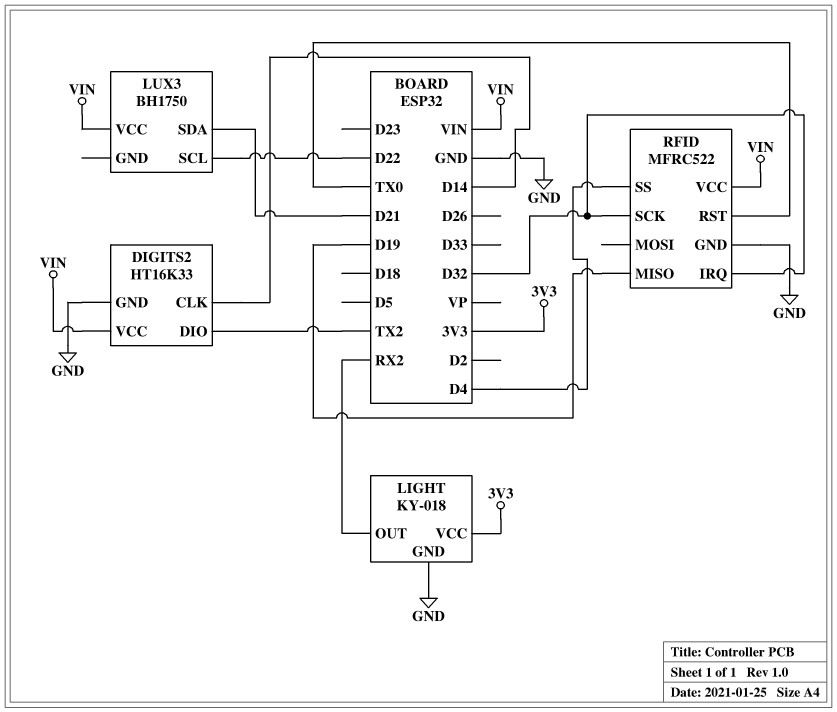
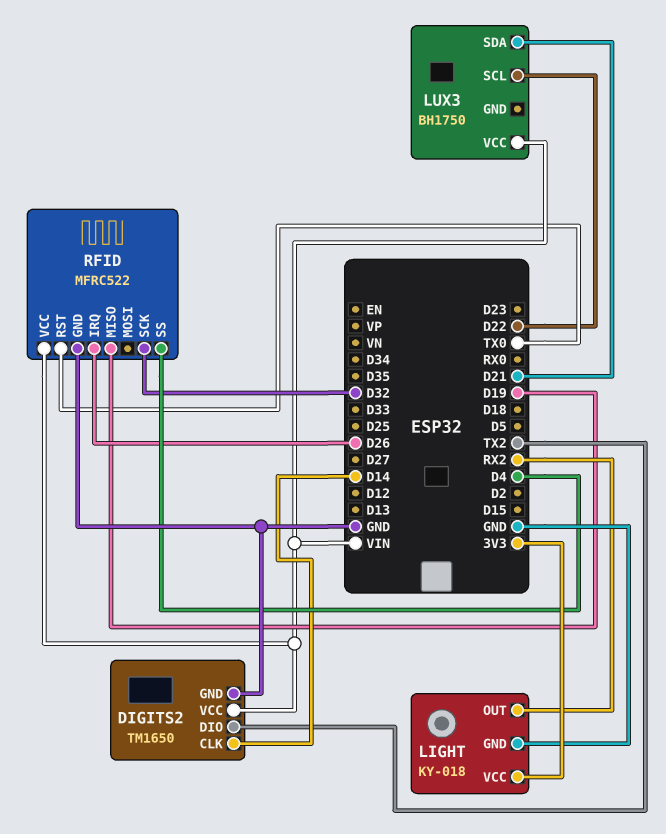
DIGITS2: HT16K33 -> TM1650
RFID pin IRQ: D32 -> D26

